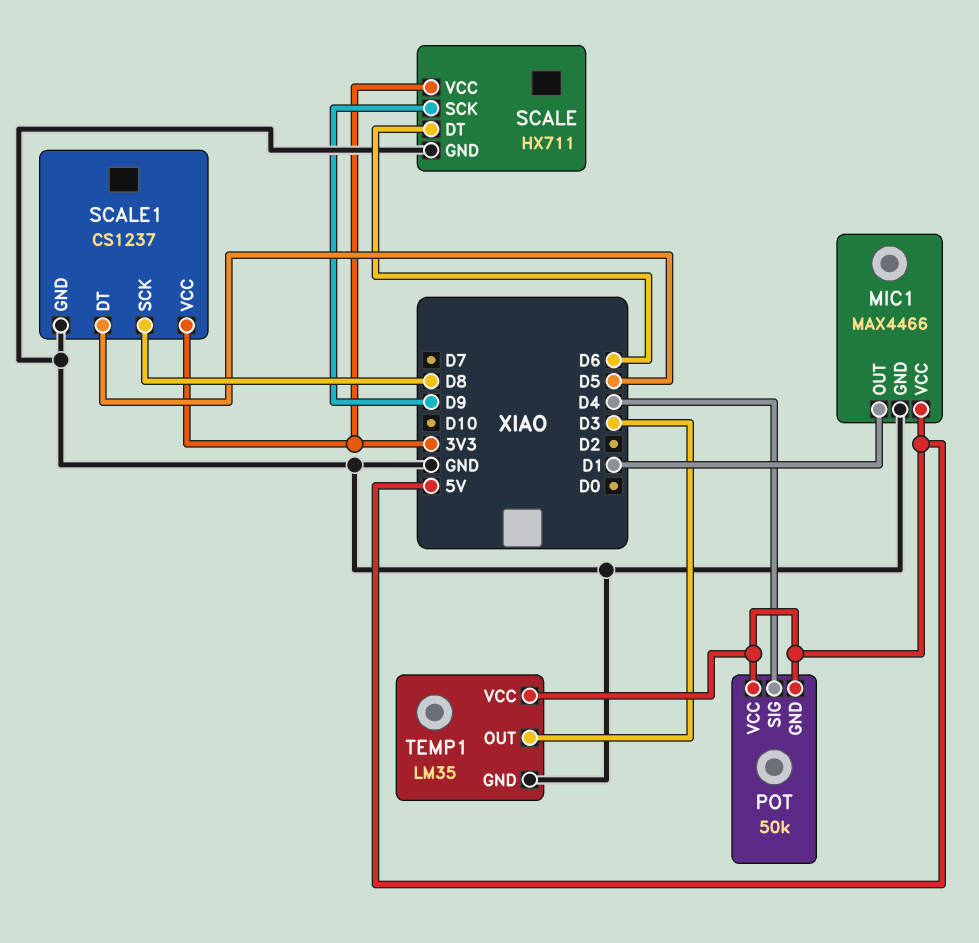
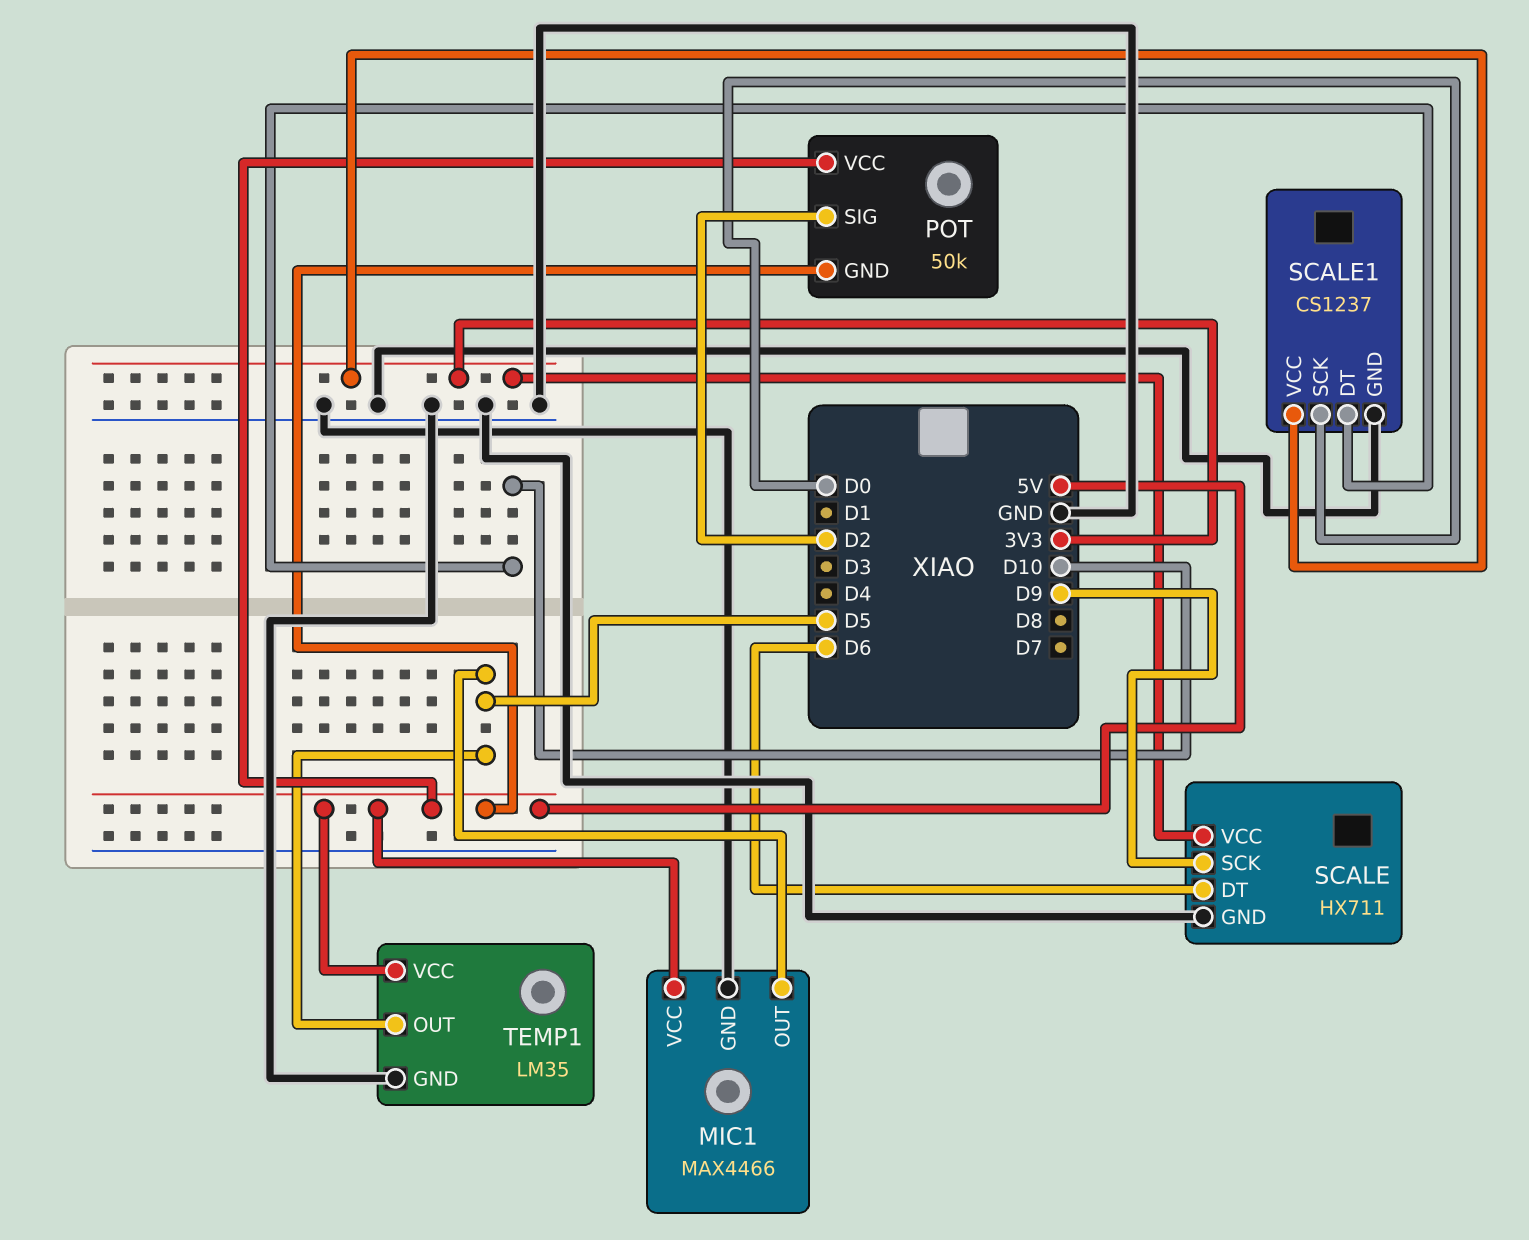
MIC1 pin OUT: D1 -> D5
POT pin SIG: D4 -> D2
SCALE1 pin DT: D5 -> D10
SCALE1 pin SCK: D8 -> D0
TEMP1 pin OUT: D3 -> D5

